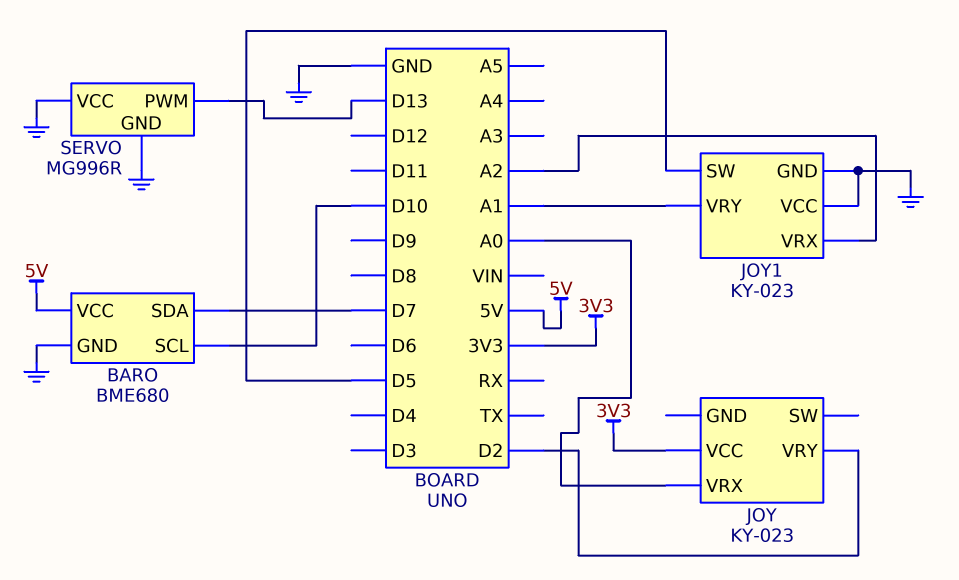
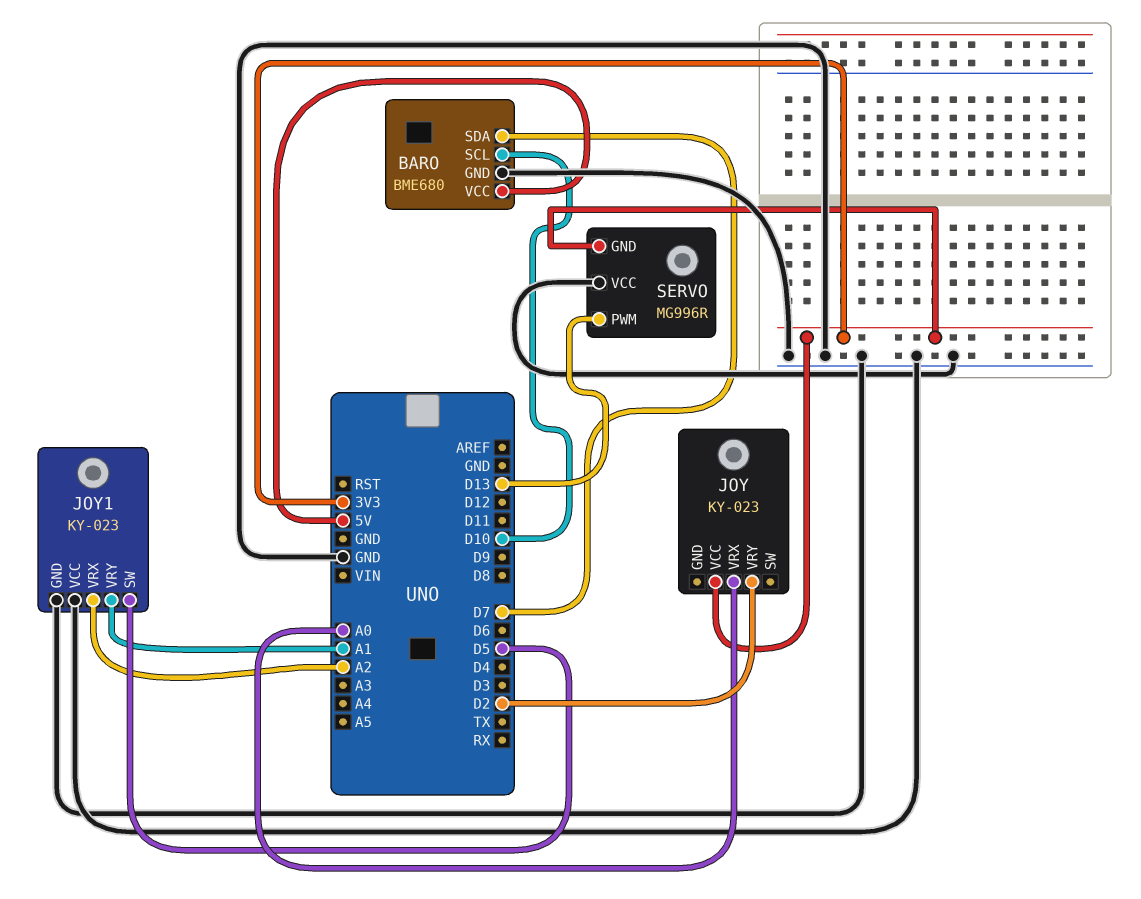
SERVO pin GND: GND -> 3V3

